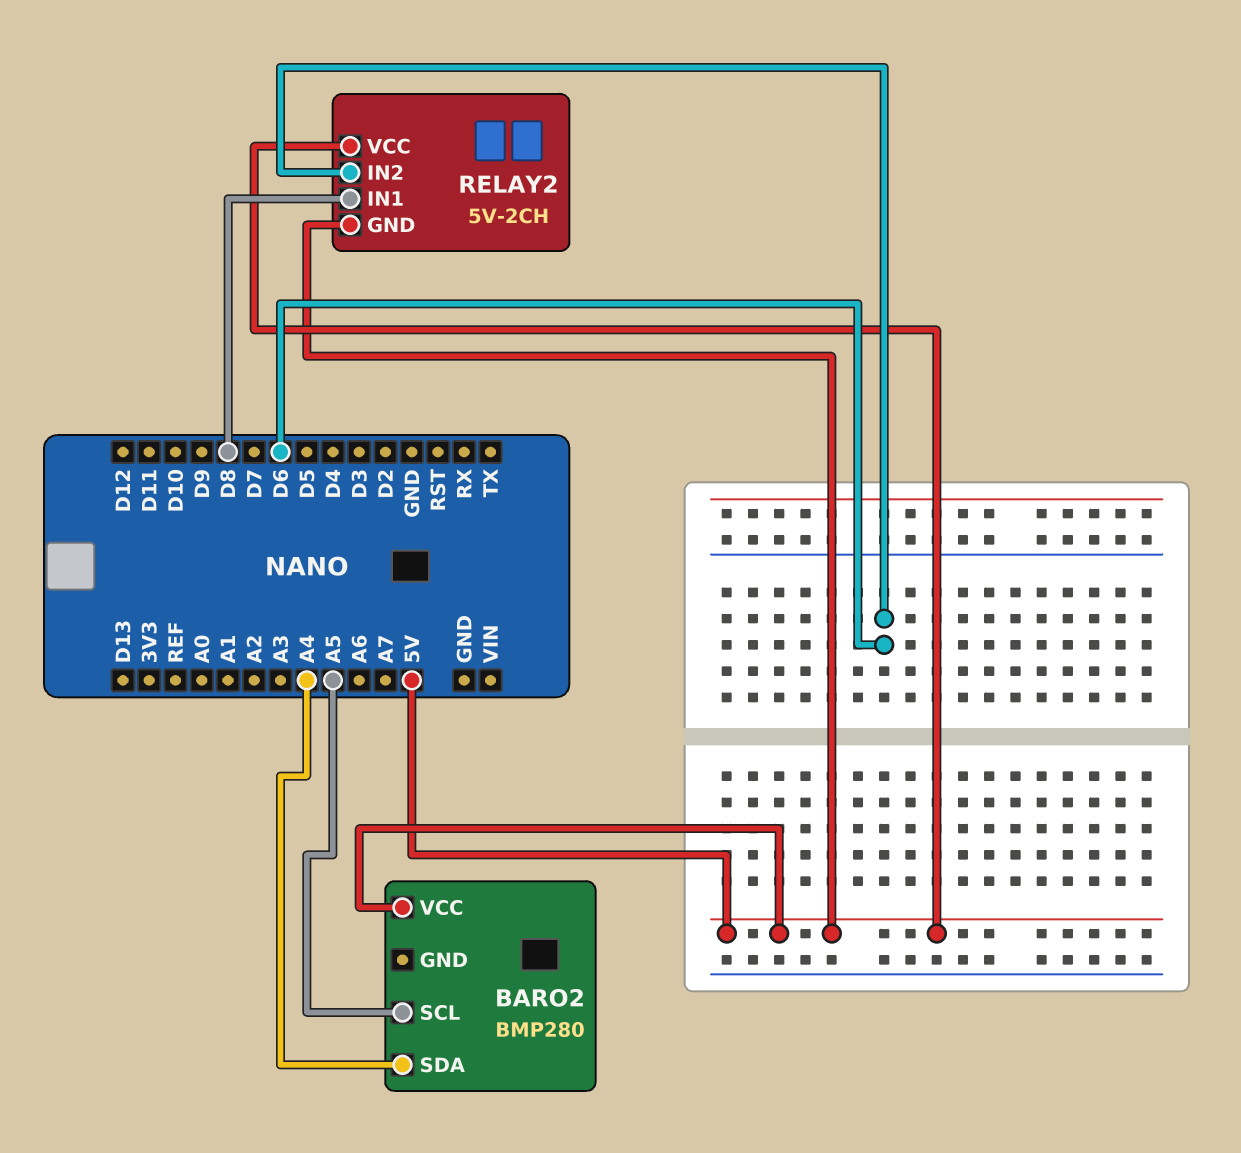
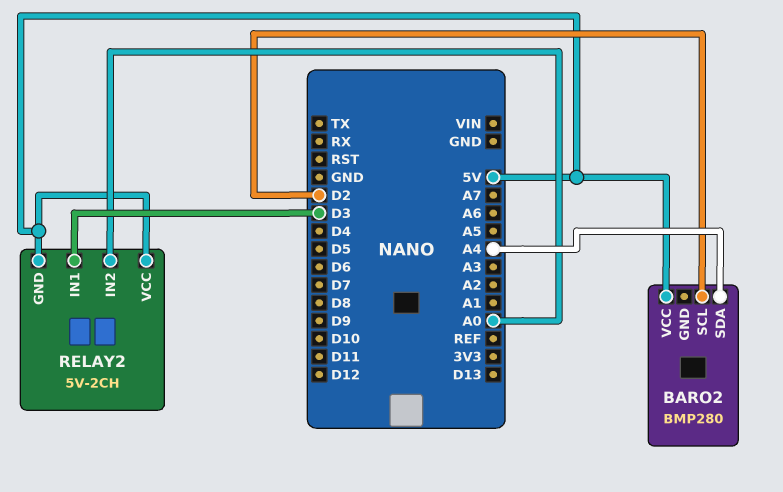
BARO2 pin SCL: A5 -> D2
RELAY2 pin IN1: D8 -> D3
RELAY2 pin IN2: D6 -> A0

